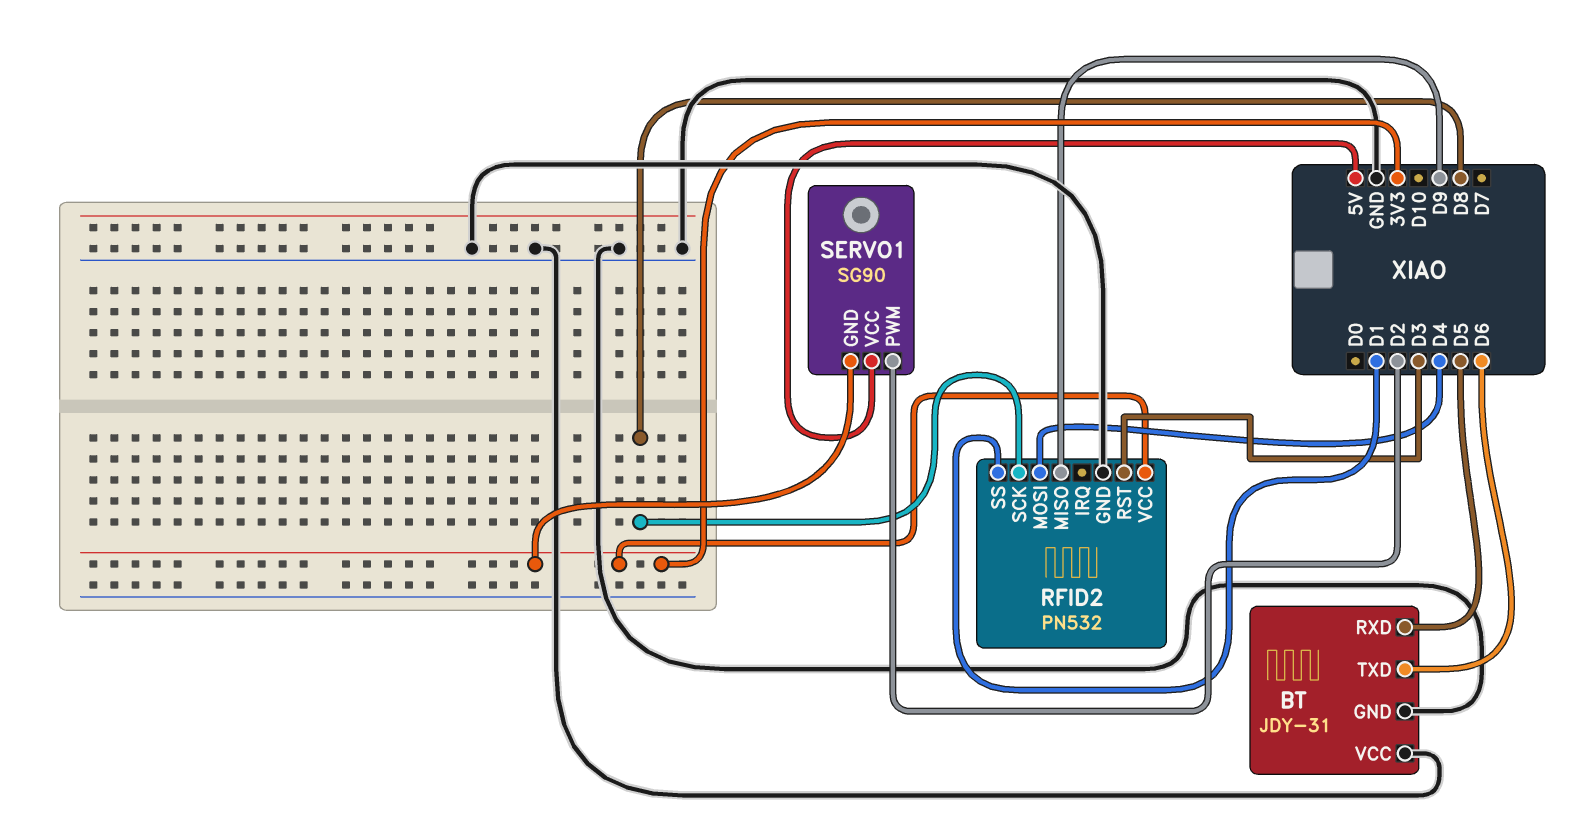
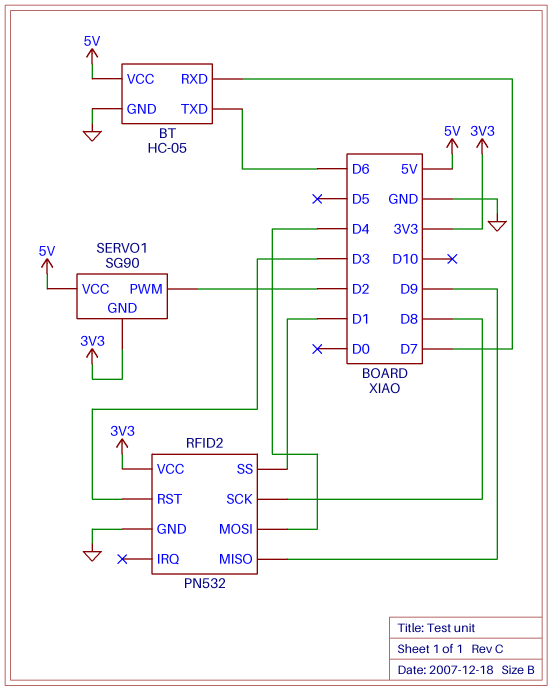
BT: JDY-31 -> HC-05
BT pin RXD: D5 -> D7
BT pin VCC: GND -> 5V

